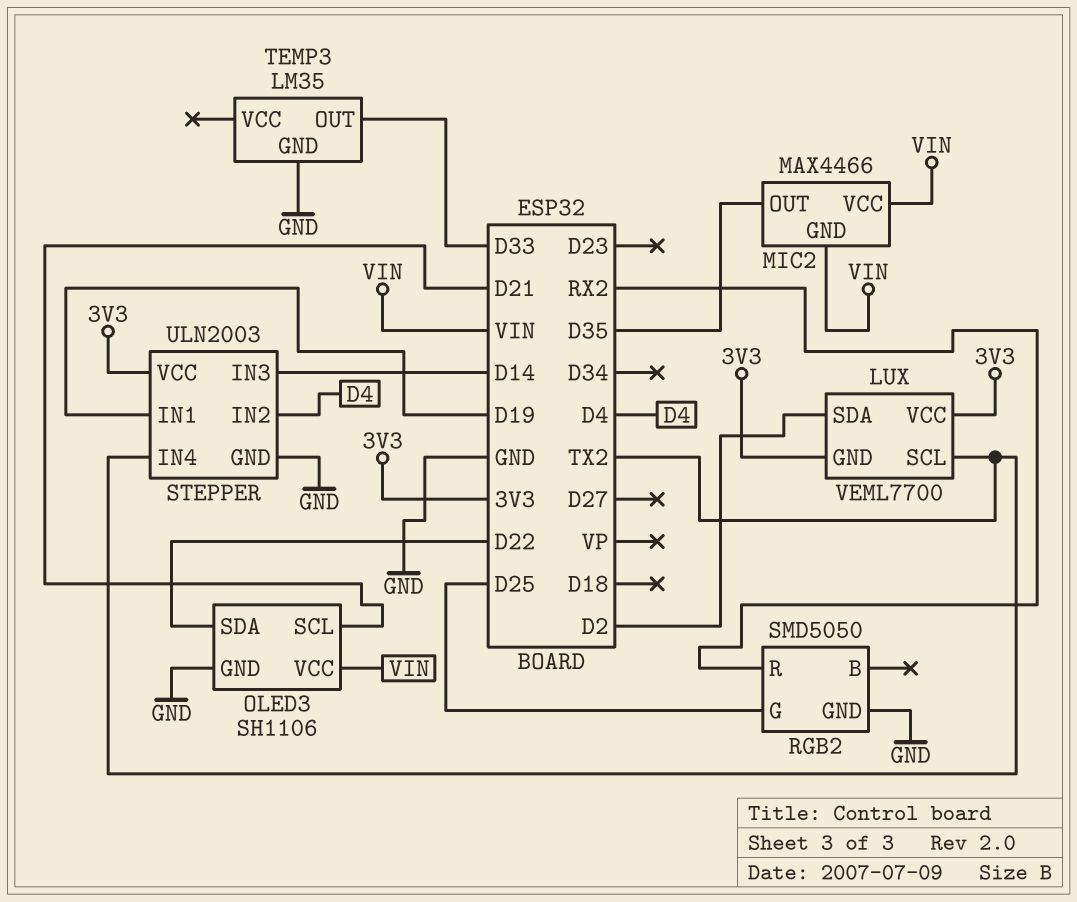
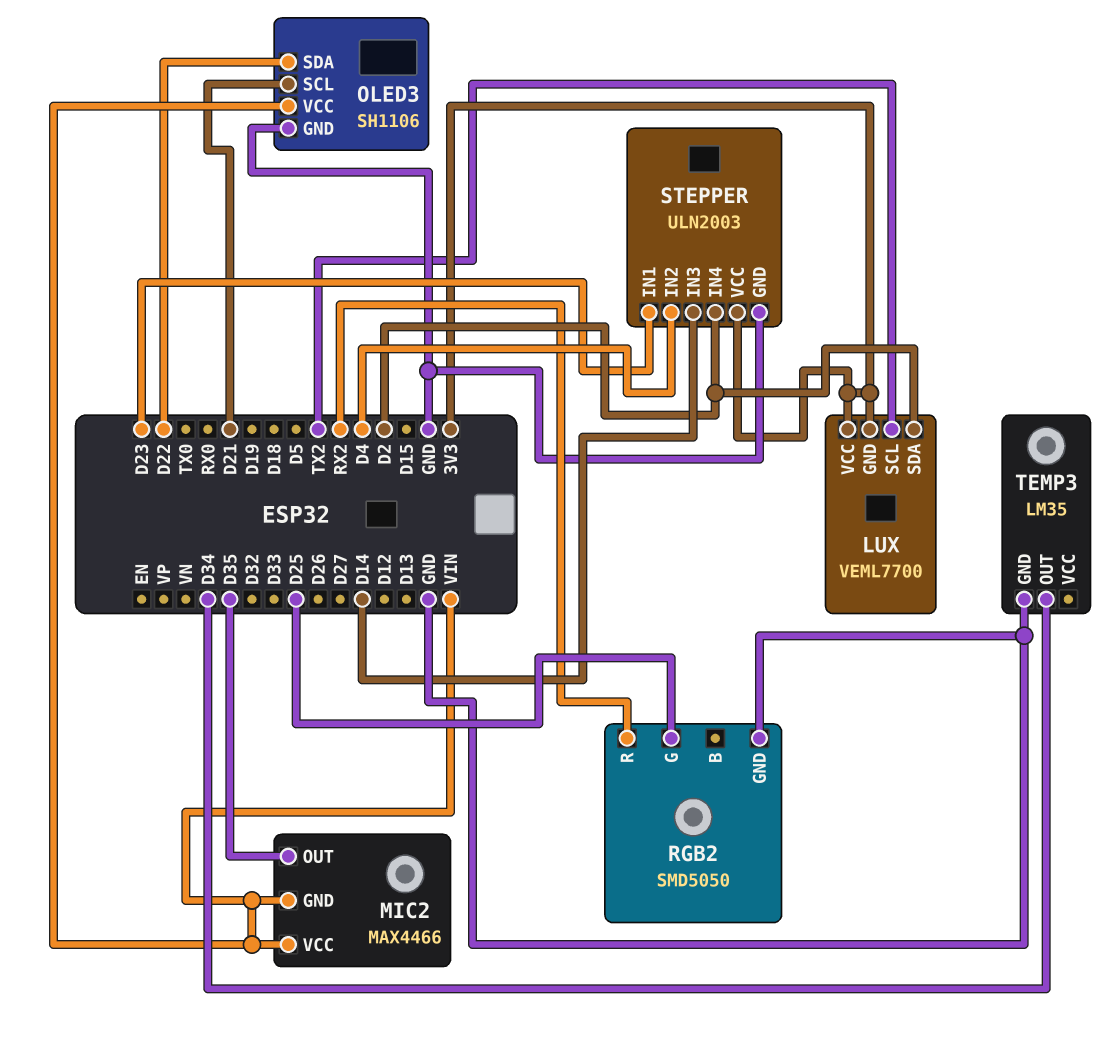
STEPPER pin IN1: D19 -> D23
STEPPER pin IN4: TX2 -> D2
TEMP3 pin OUT: D33 -> D34

